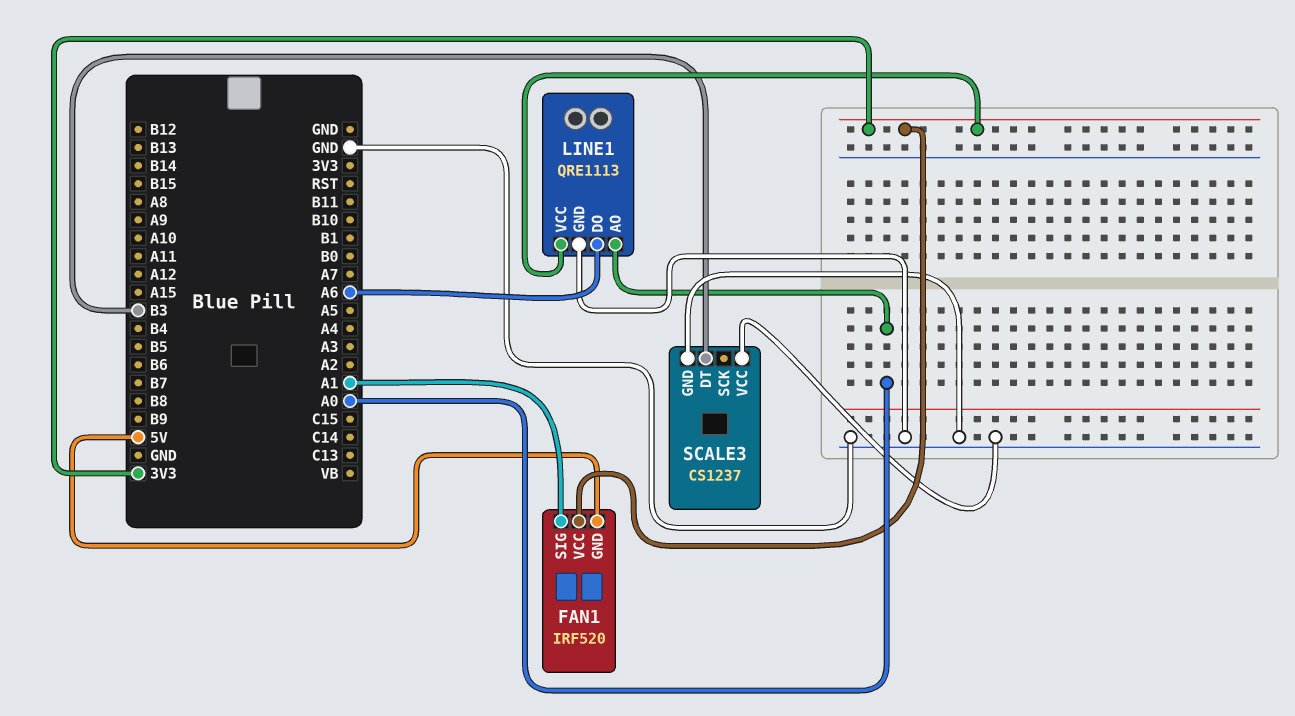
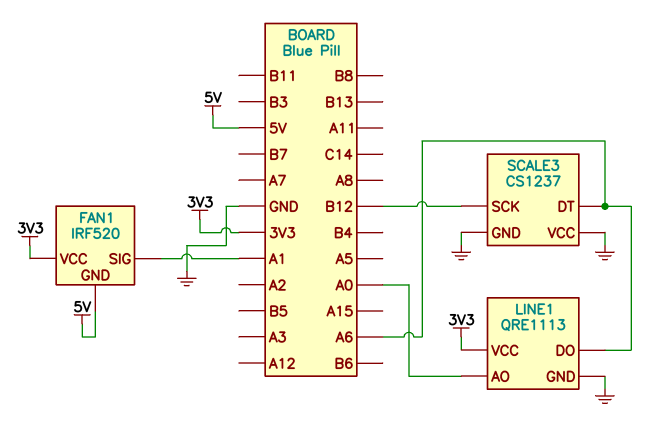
SCALE3 pin DT: B3 -> A6
SCALE3 pin SCK: none -> B12

